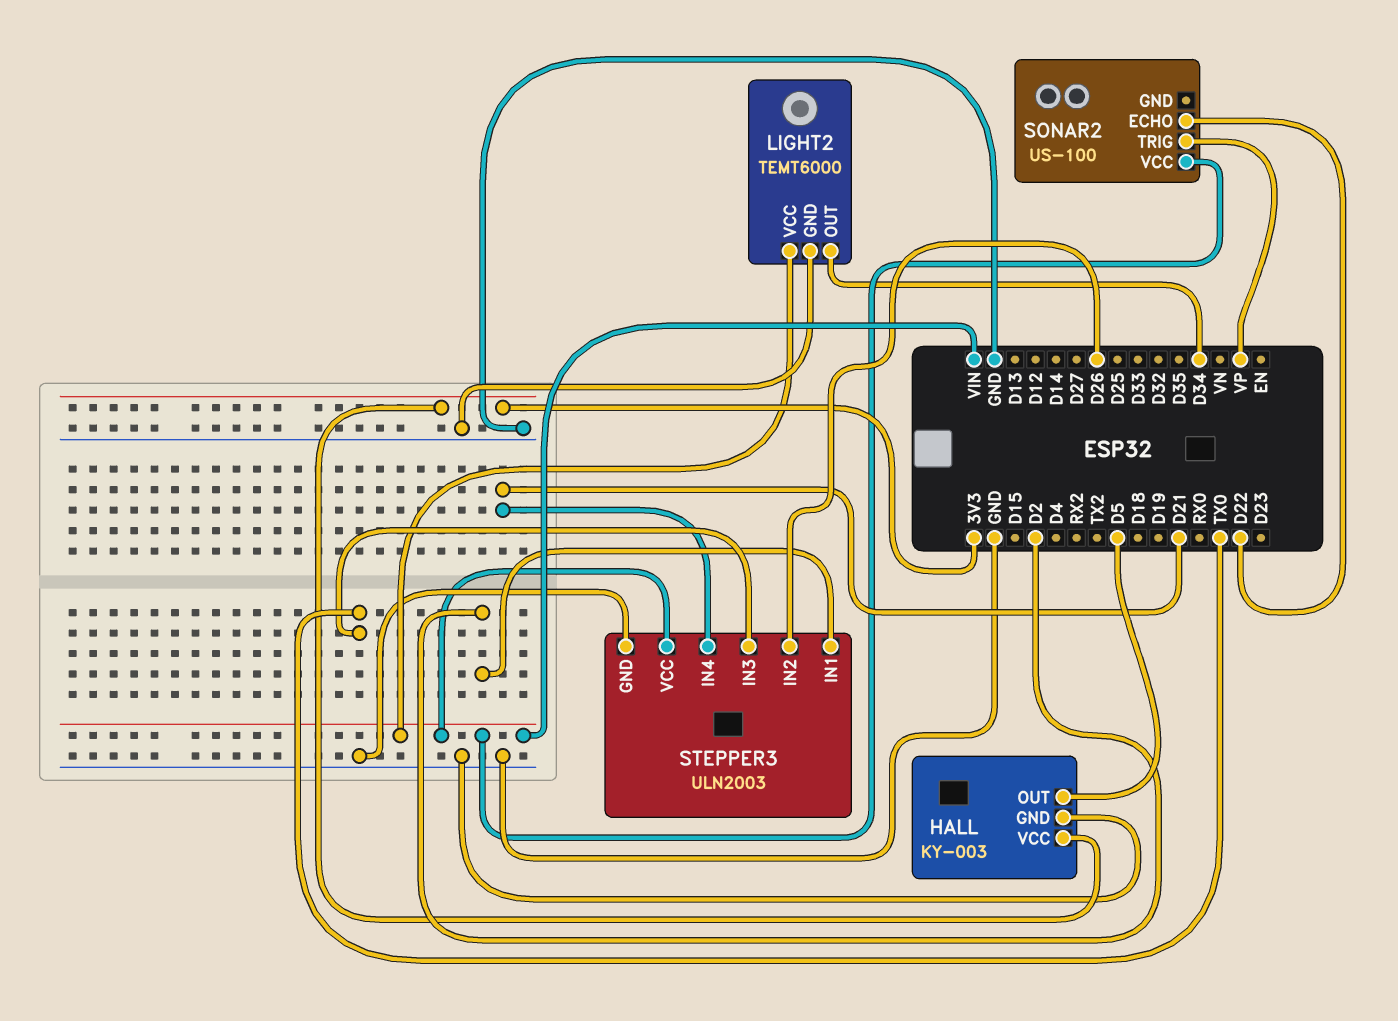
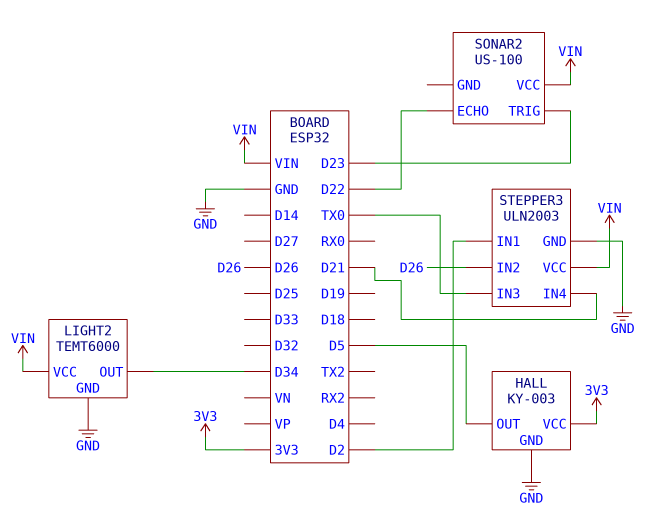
SONAR2 pin TRIG: VP -> D23

